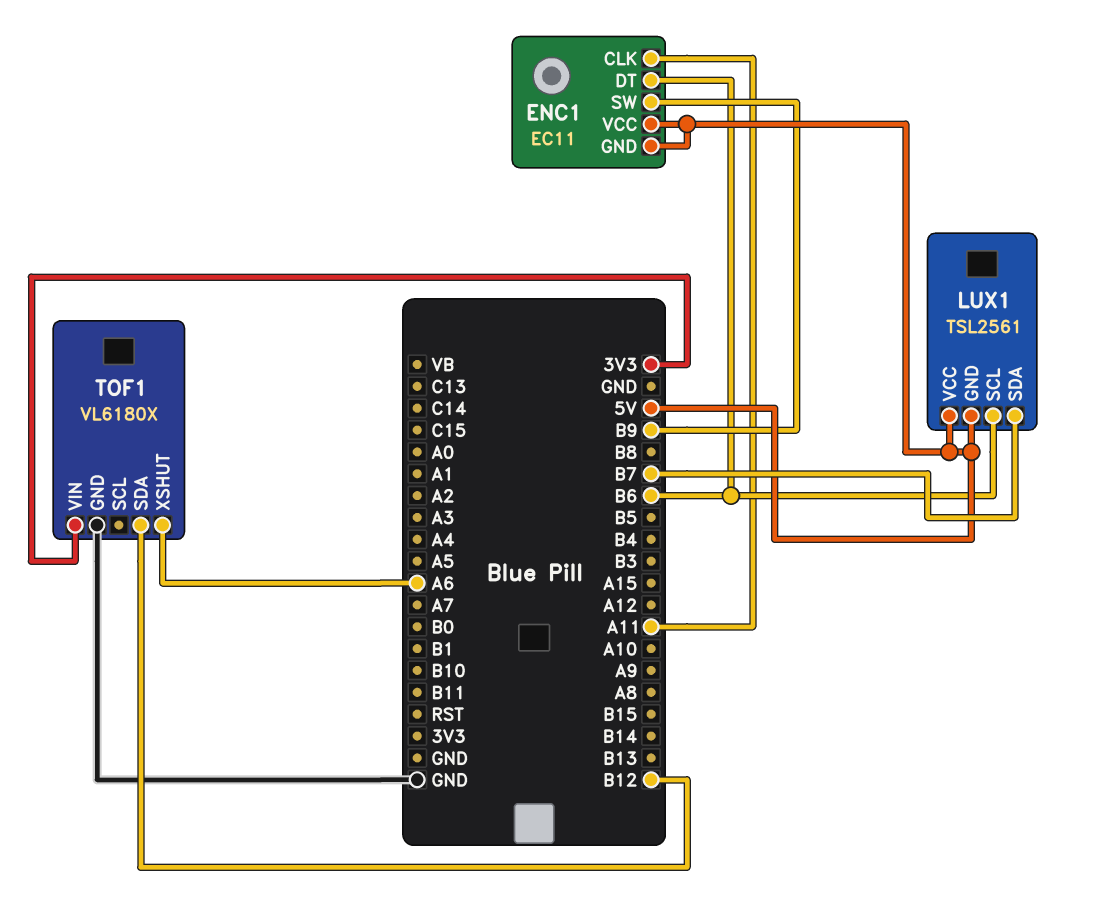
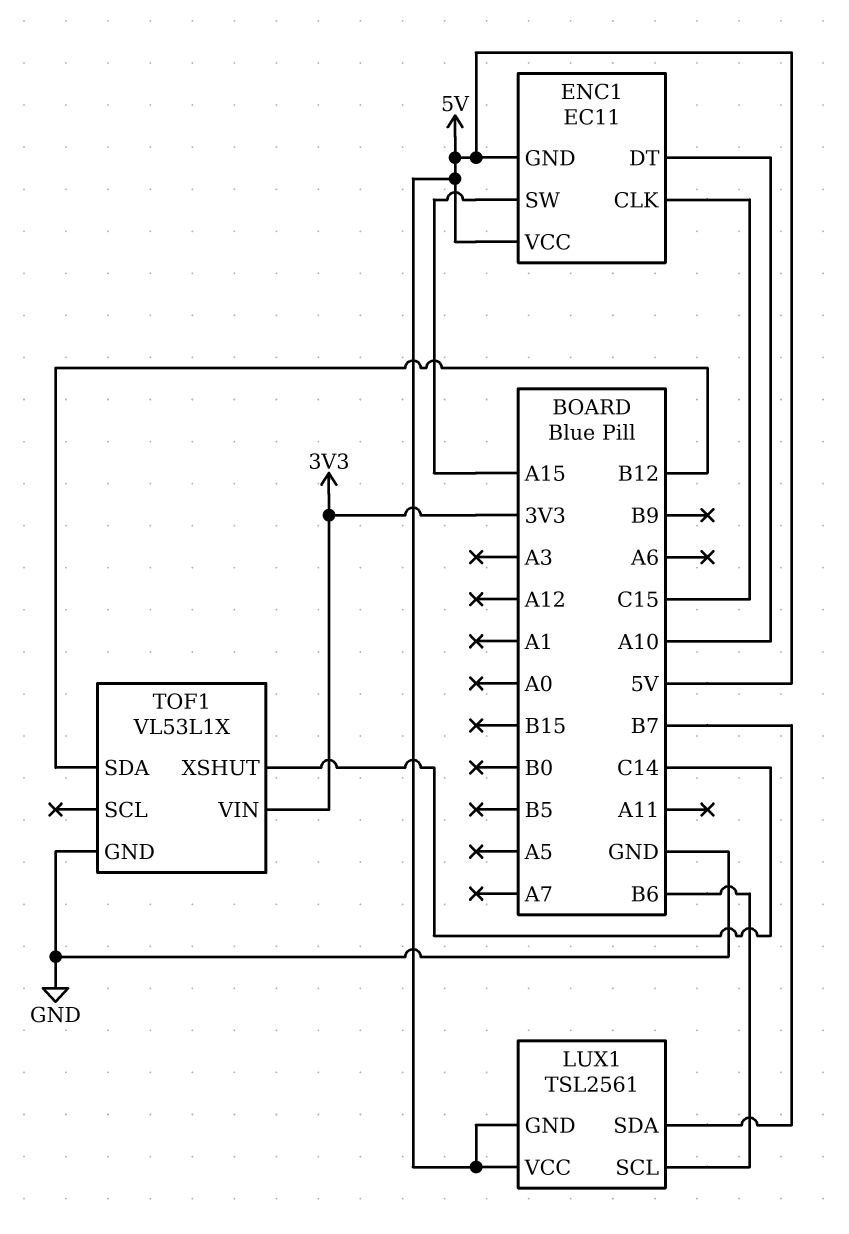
ENC1 pin CLK: A11 -> C15
ENC1 pin DT: B6 -> A10
ENC1 pin SW: B9 -> A15
TOF1: VL6180X -> VL53L1X
TOF1 pin XSHUT: A6 -> C14

